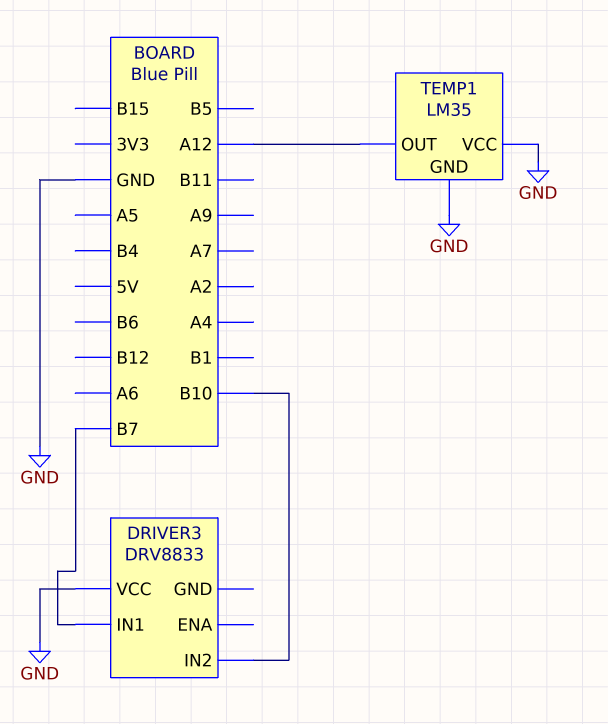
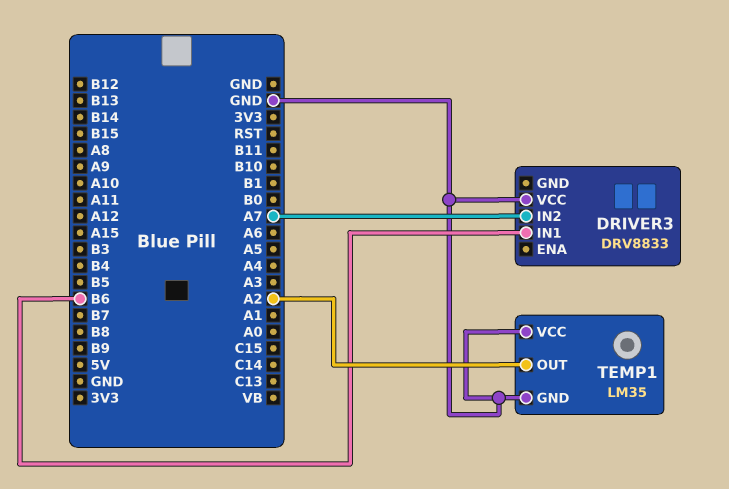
DRIVER3 pin IN1: B7 -> B6
DRIVER3 pin IN2: B10 -> A7
TEMP1 pin OUT: A12 -> A2

